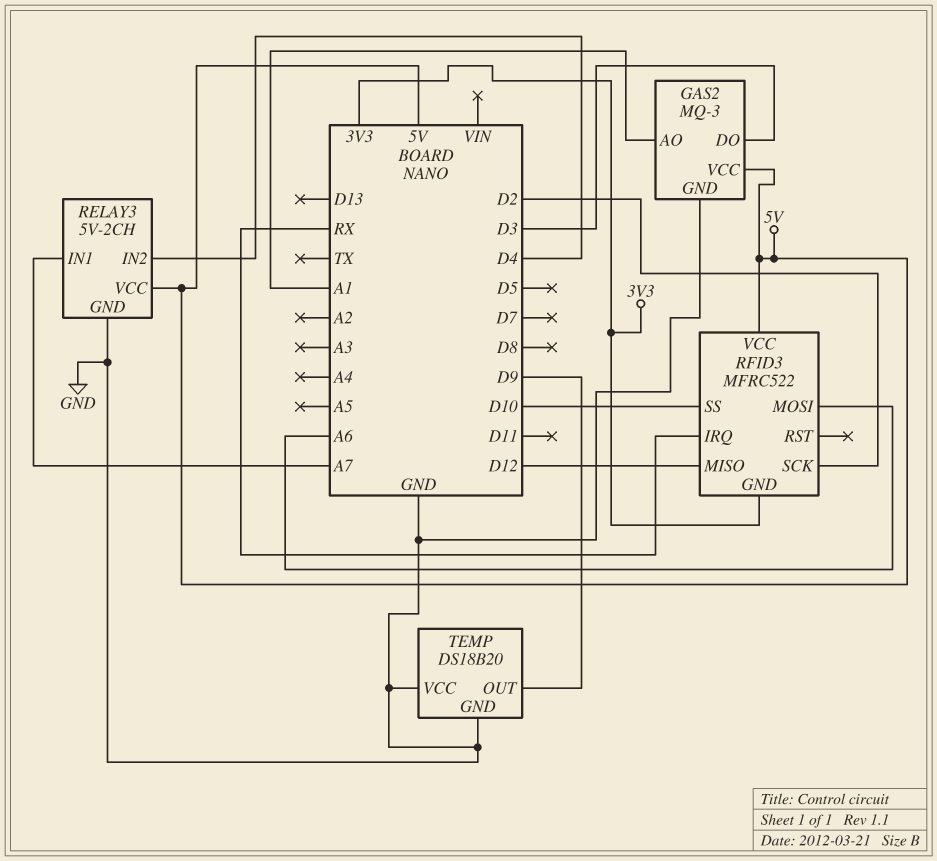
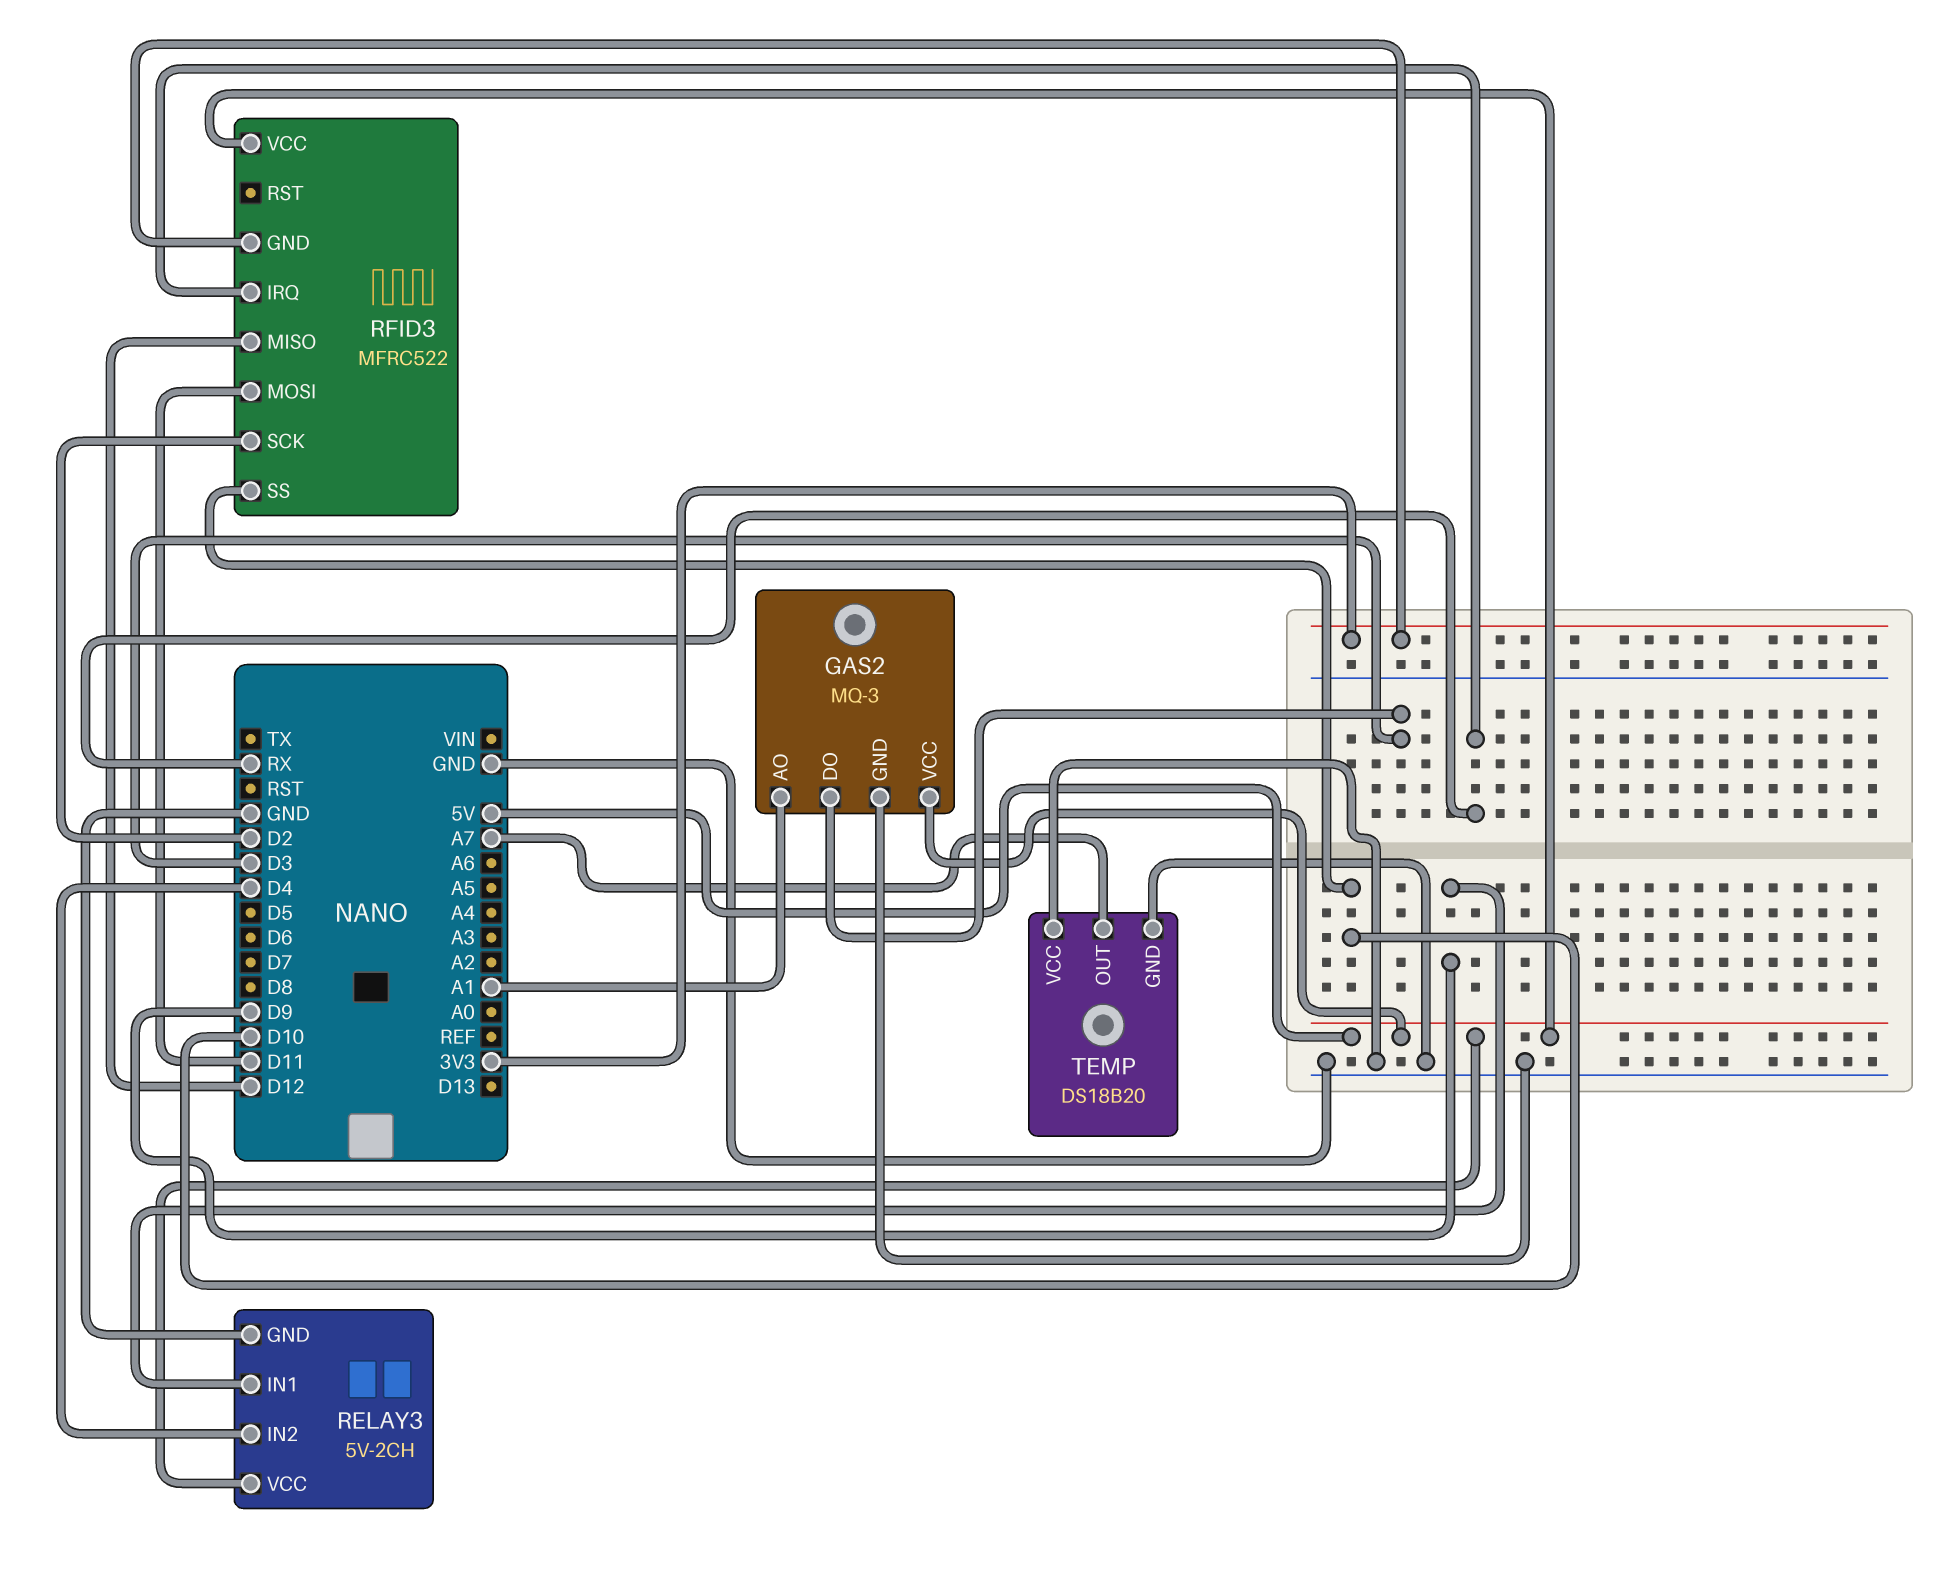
RELAY3 pin IN1: A7 -> D9
RFID3 pin MOSI: A6 -> D11
TEMP pin OUT: D9 -> A7

